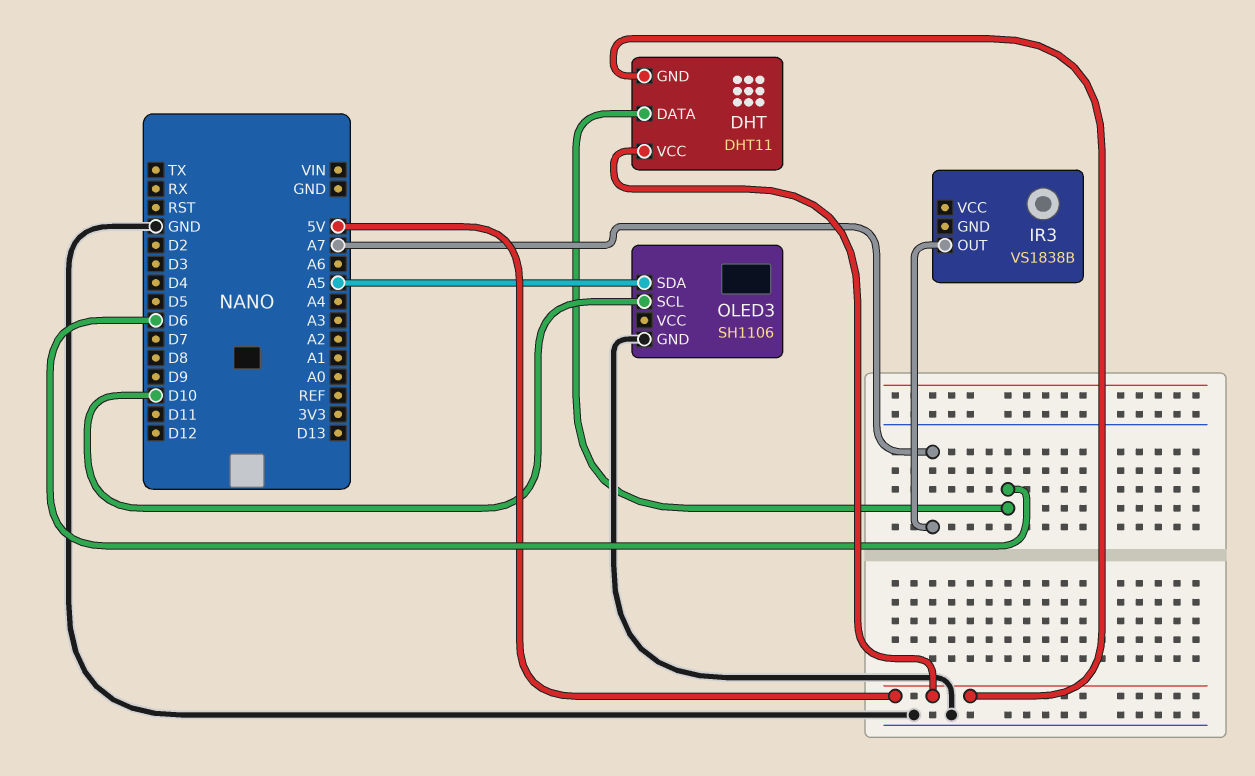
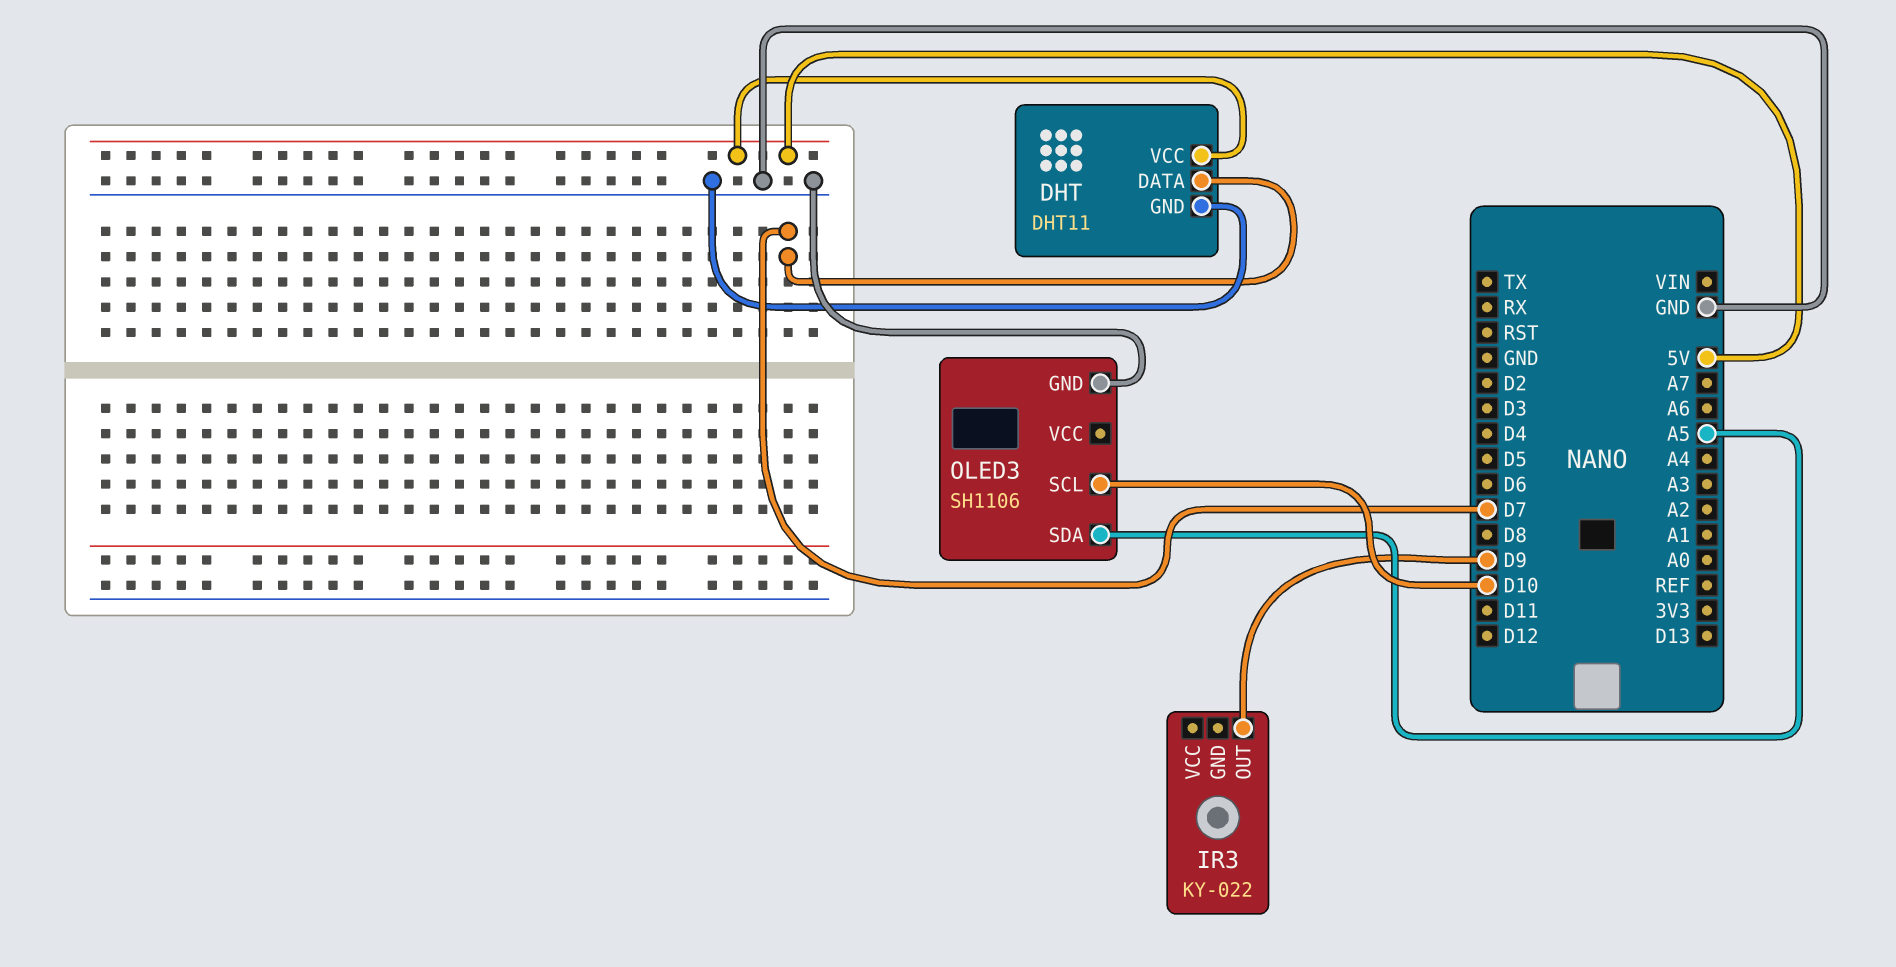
DHT pin DATA: D6 -> D7
DHT pin GND: 5V -> GND
IR3: VS1838B -> KY-022
IR3 pin OUT: A7 -> D9

